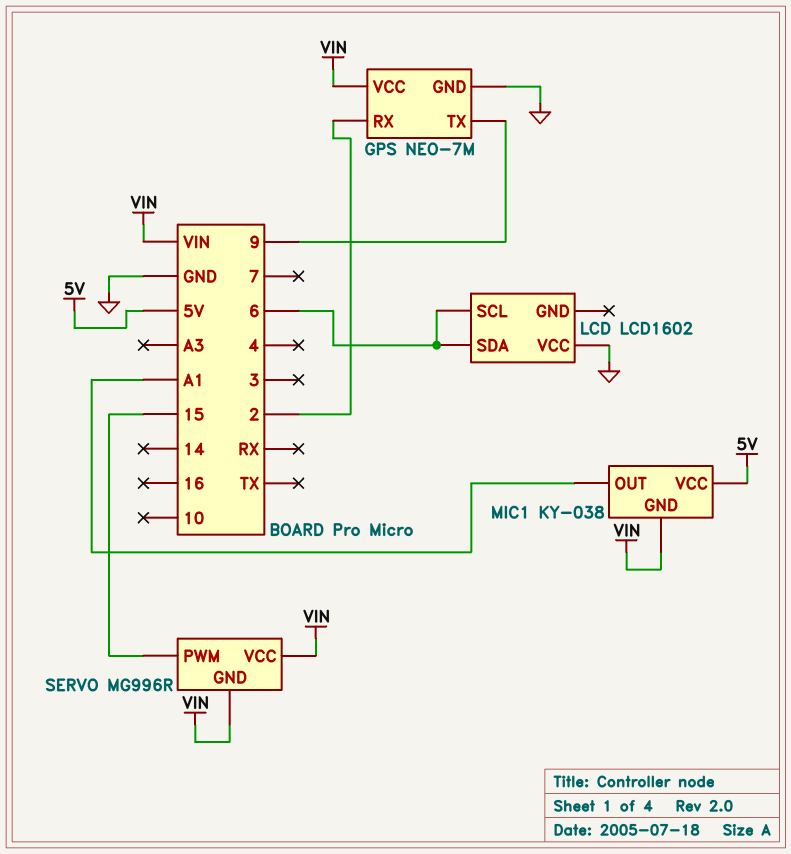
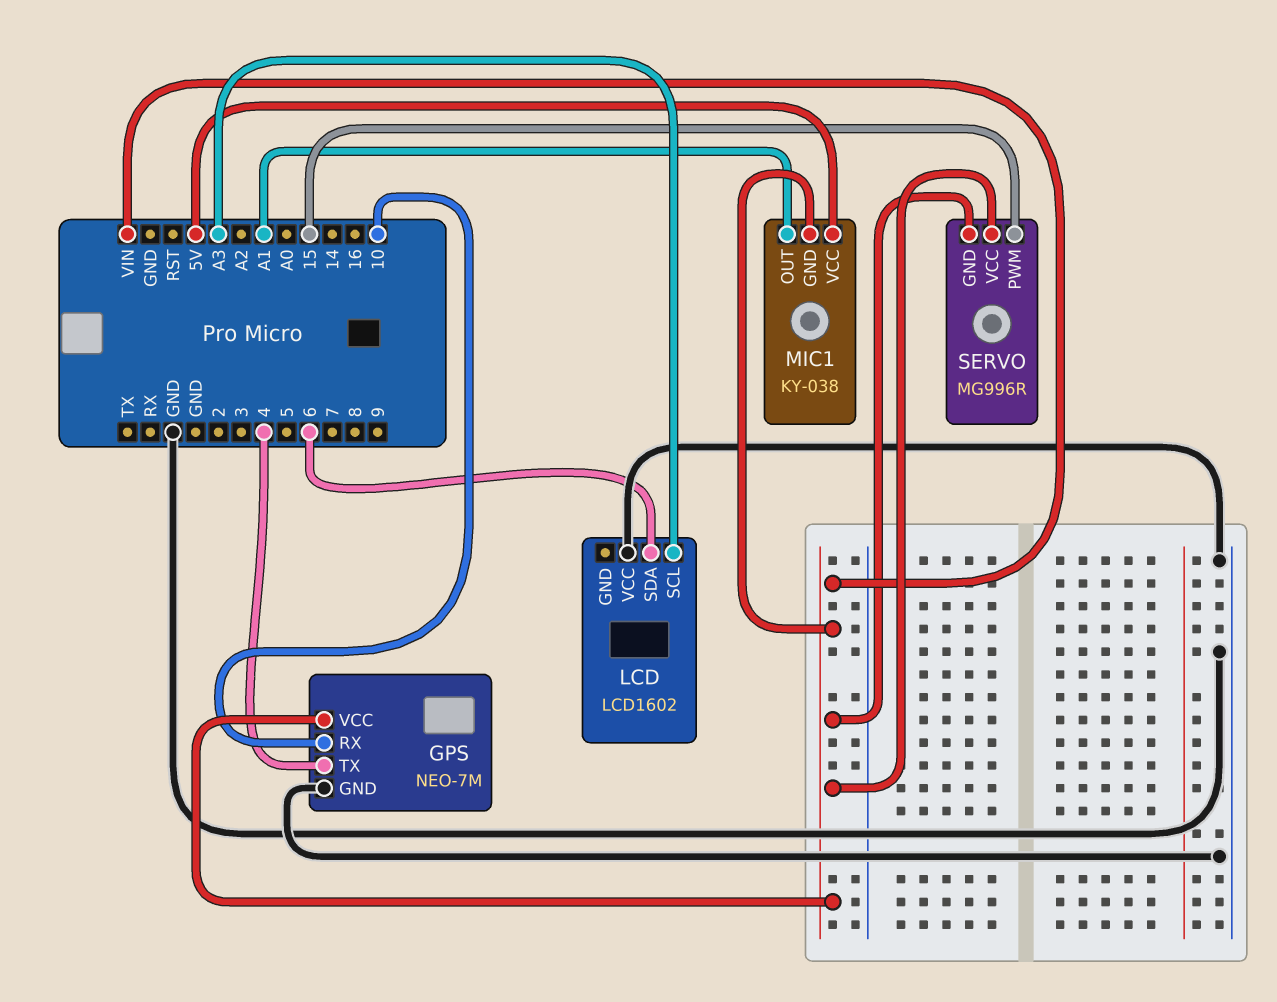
GPS pin RX: 2 -> 10
GPS pin TX: 9 -> 4
LCD pin SCL: 6 -> A3

